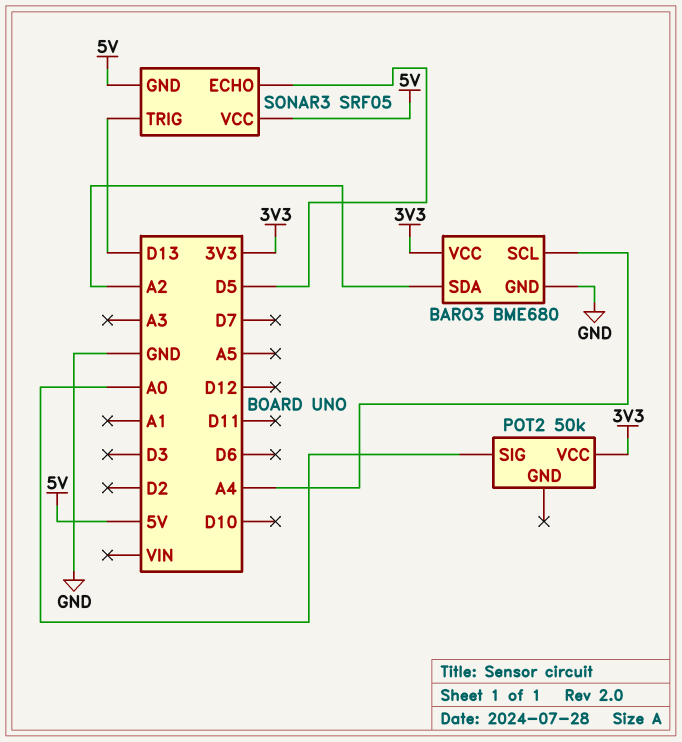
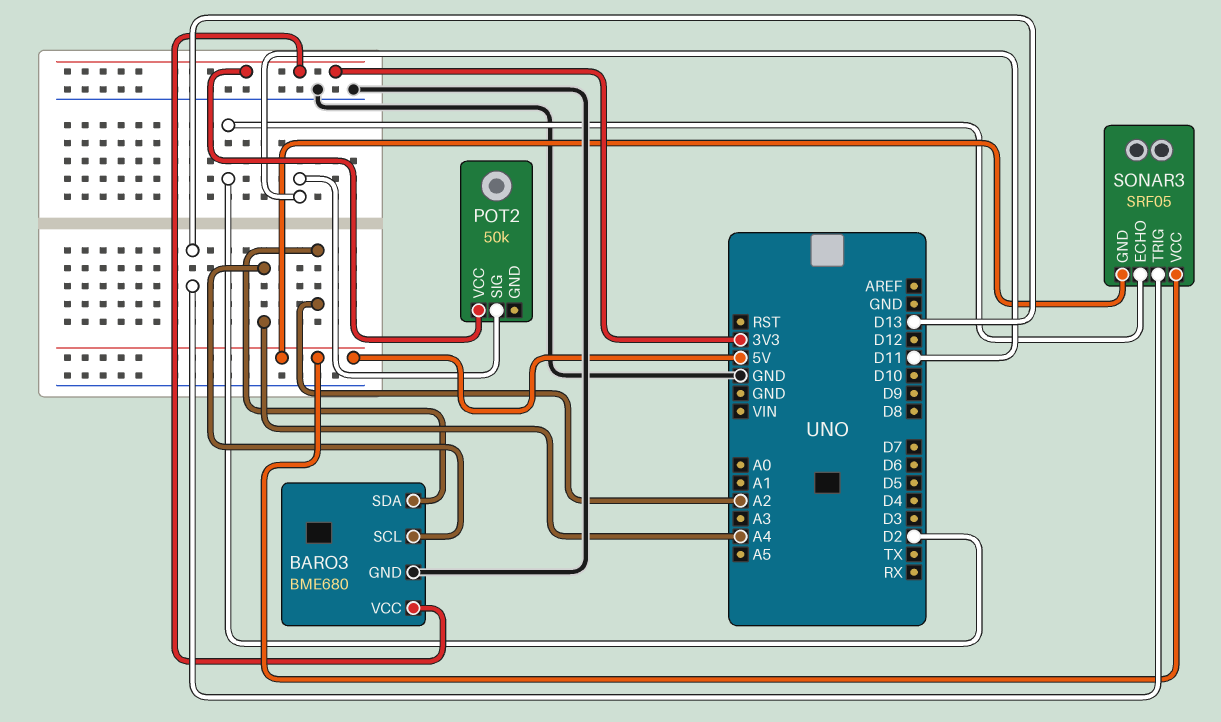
POT2 pin SIG: A0 -> D11
SONAR3 pin ECHO: D5 -> D2

